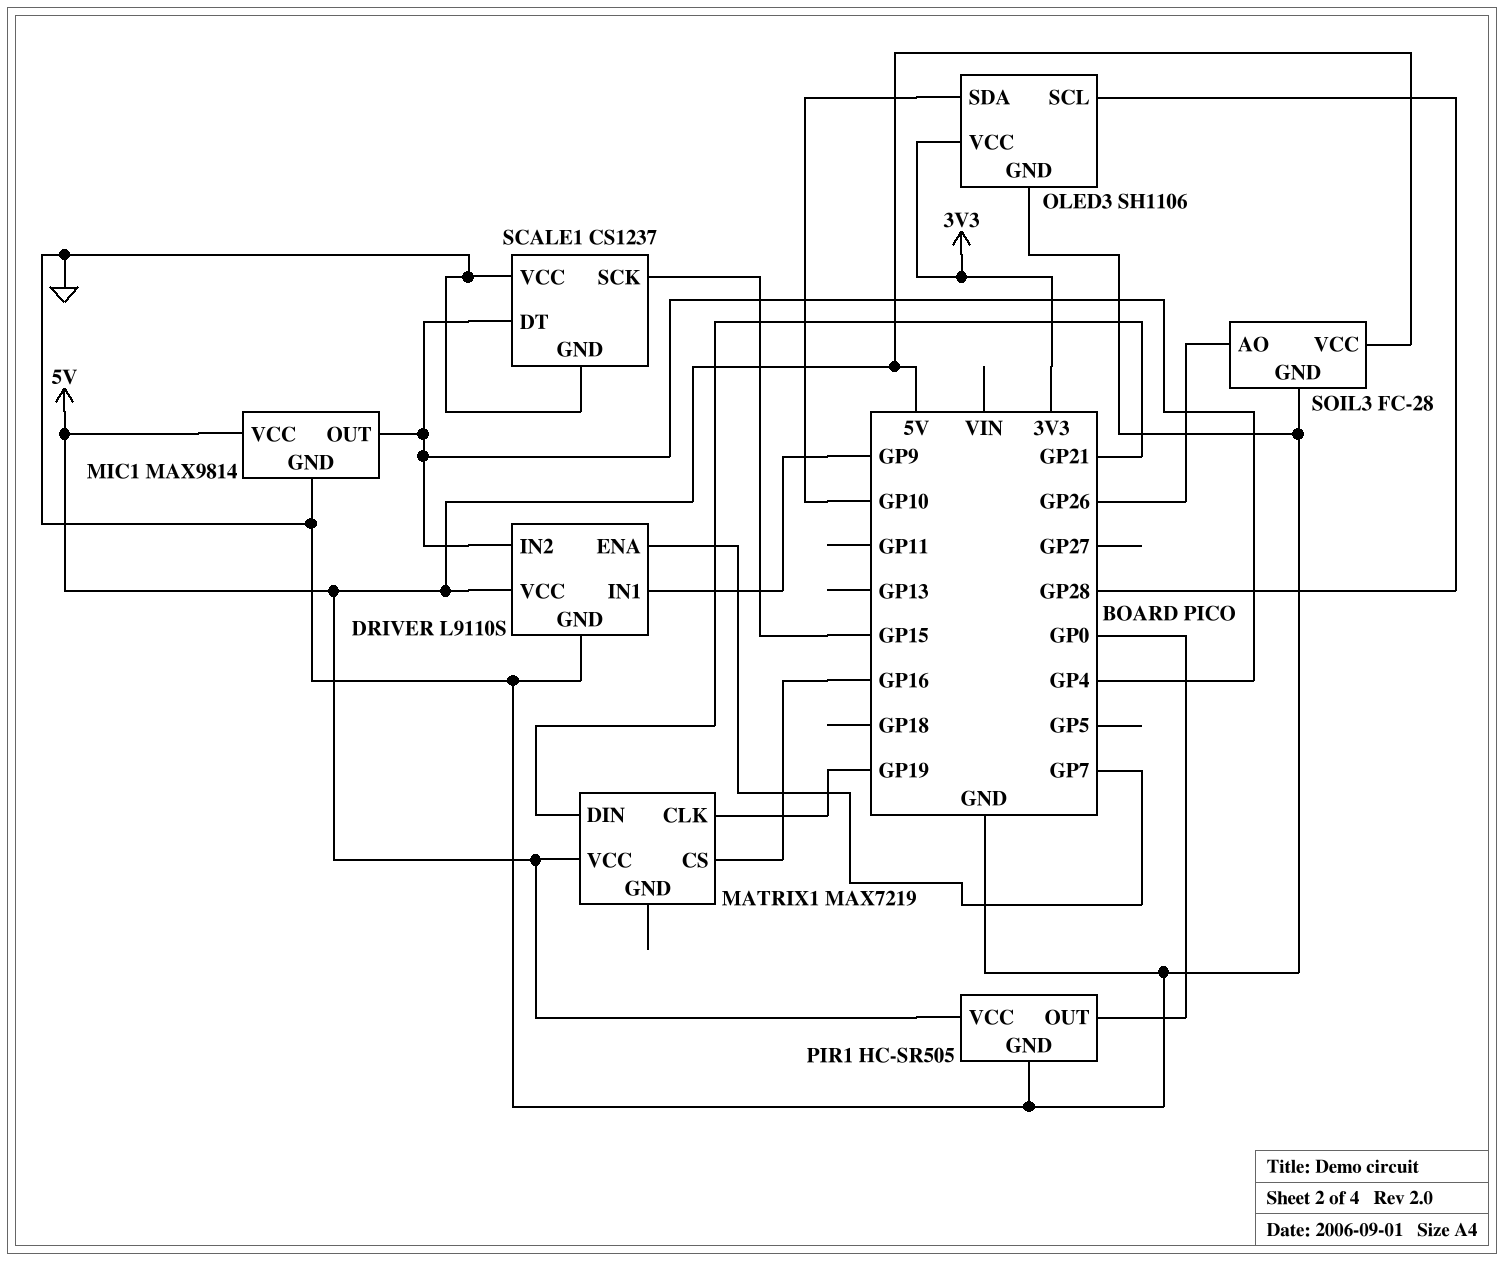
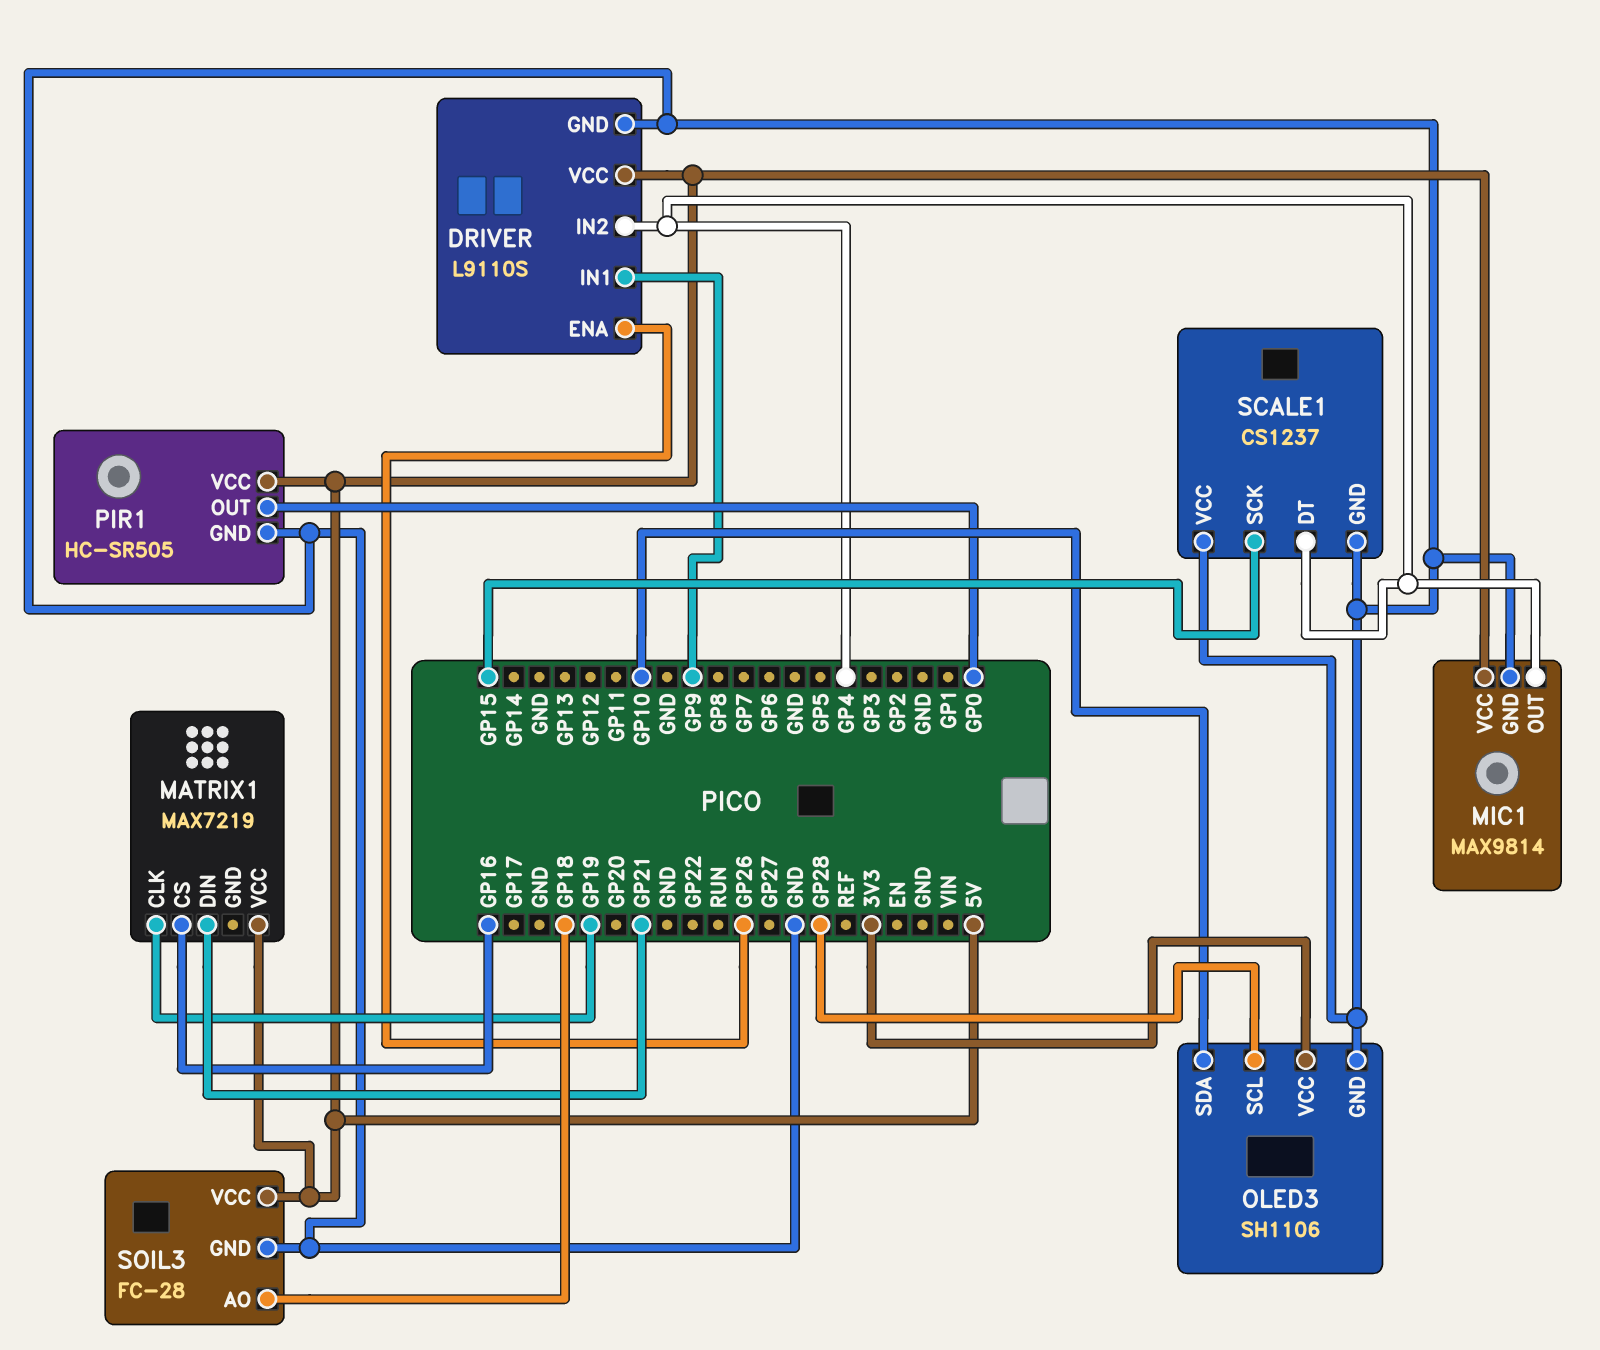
DRIVER pin ENA: GP7 -> GP26
SOIL3 pin AO: GP26 -> GP18

